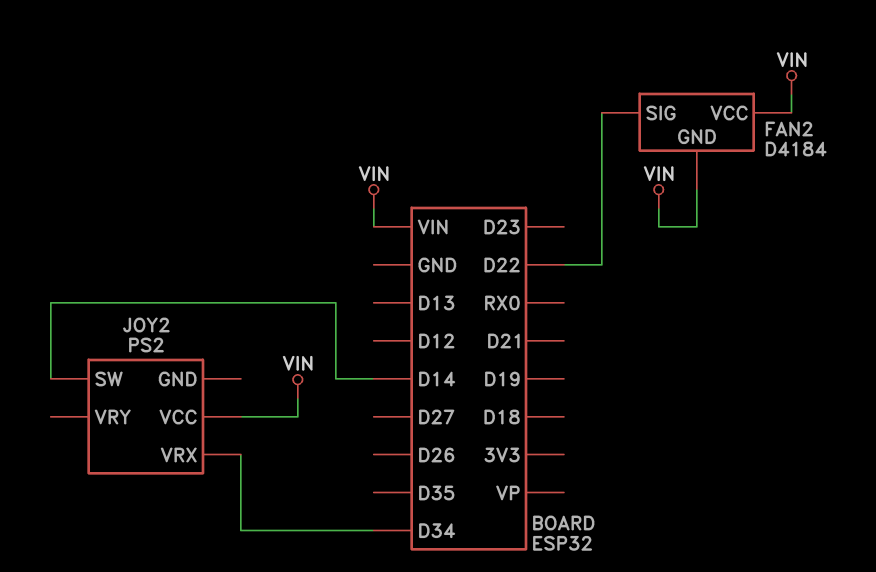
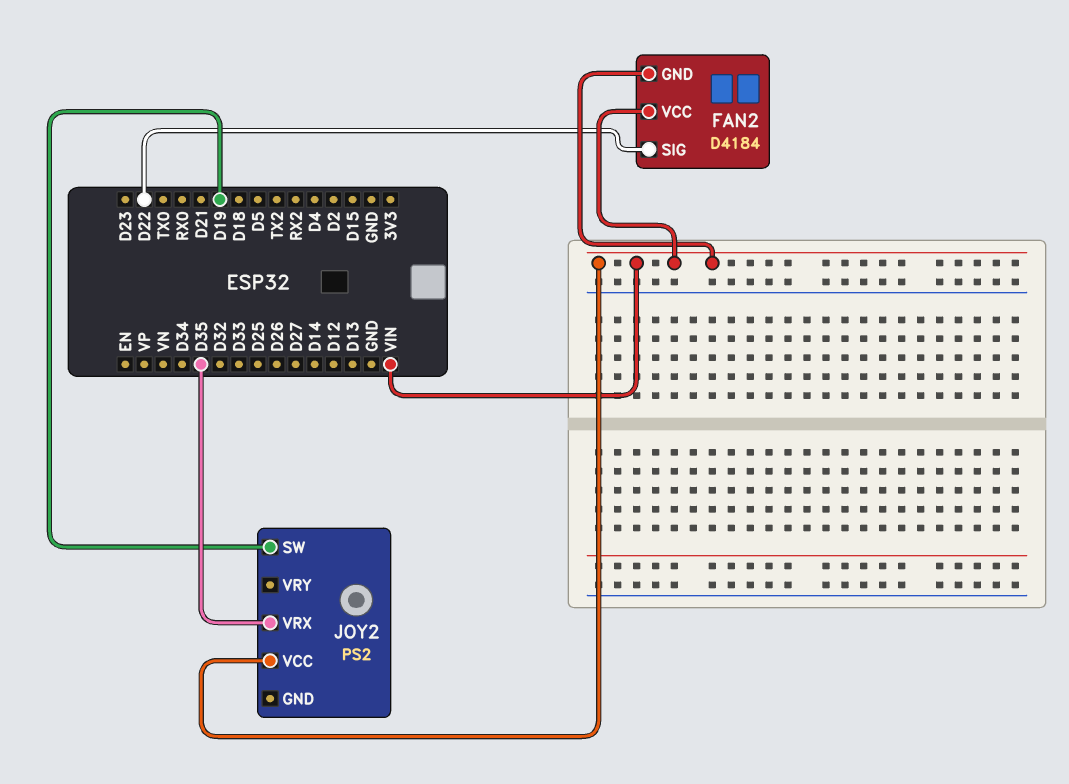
JOY2 pin SW: D14 -> D19
JOY2 pin VRX: D34 -> D35

